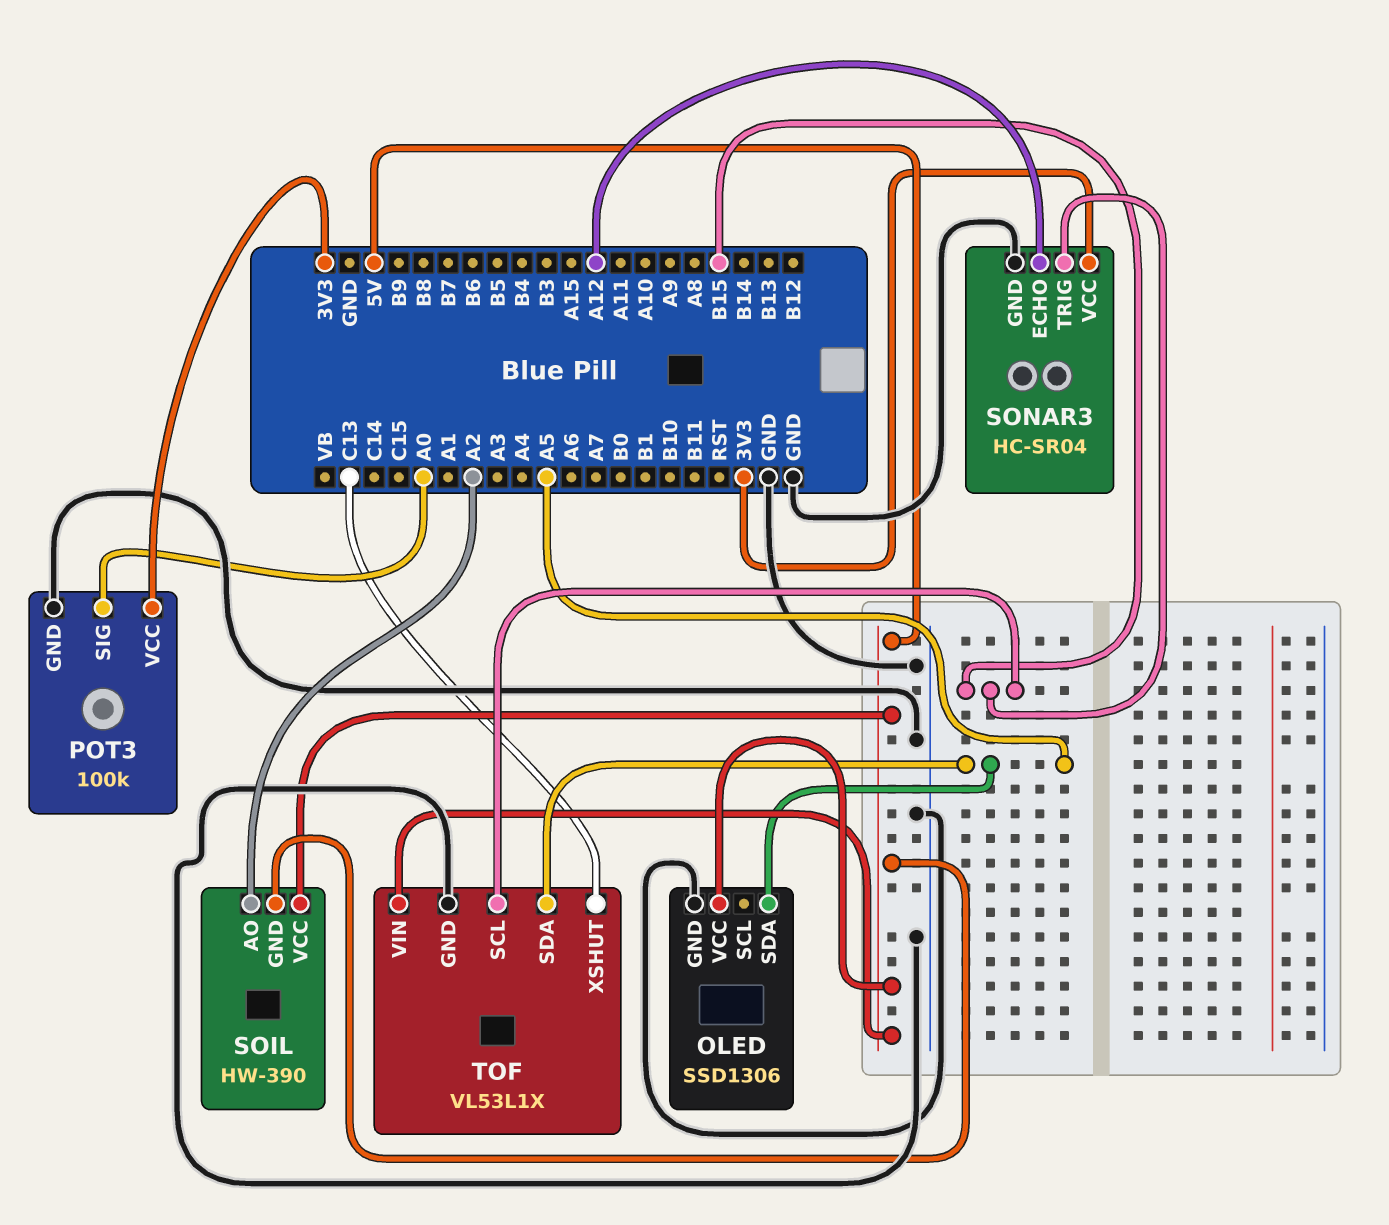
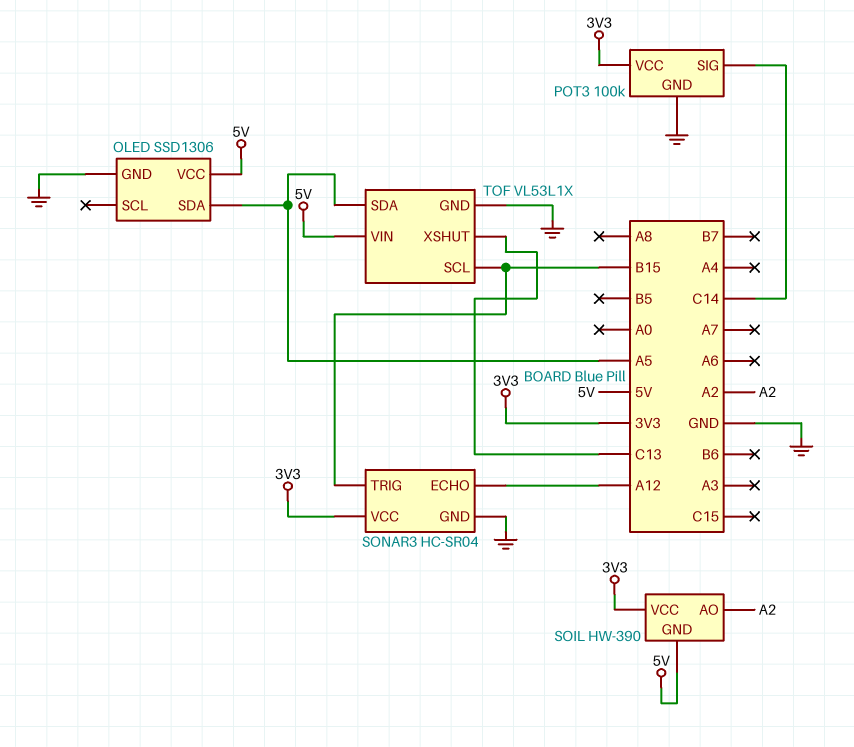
POT3 pin SIG: A0 -> C14
SOIL pin VCC: 5V -> 3V3

